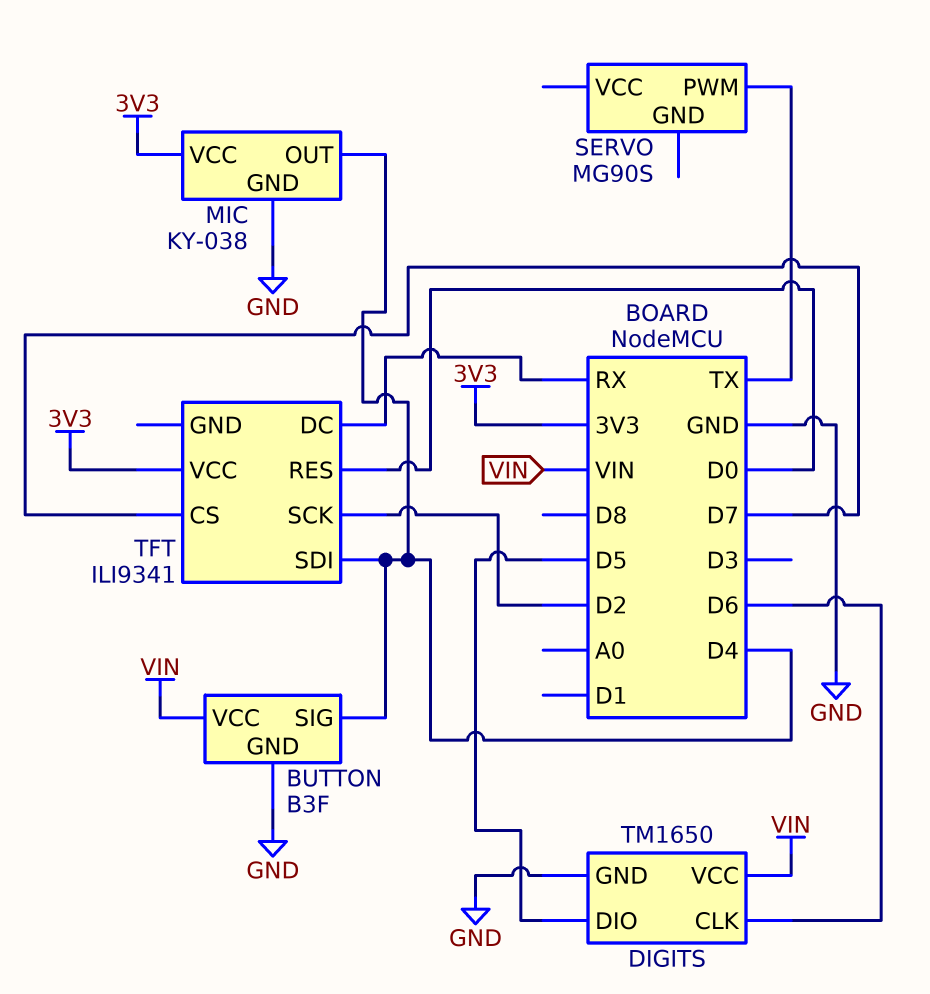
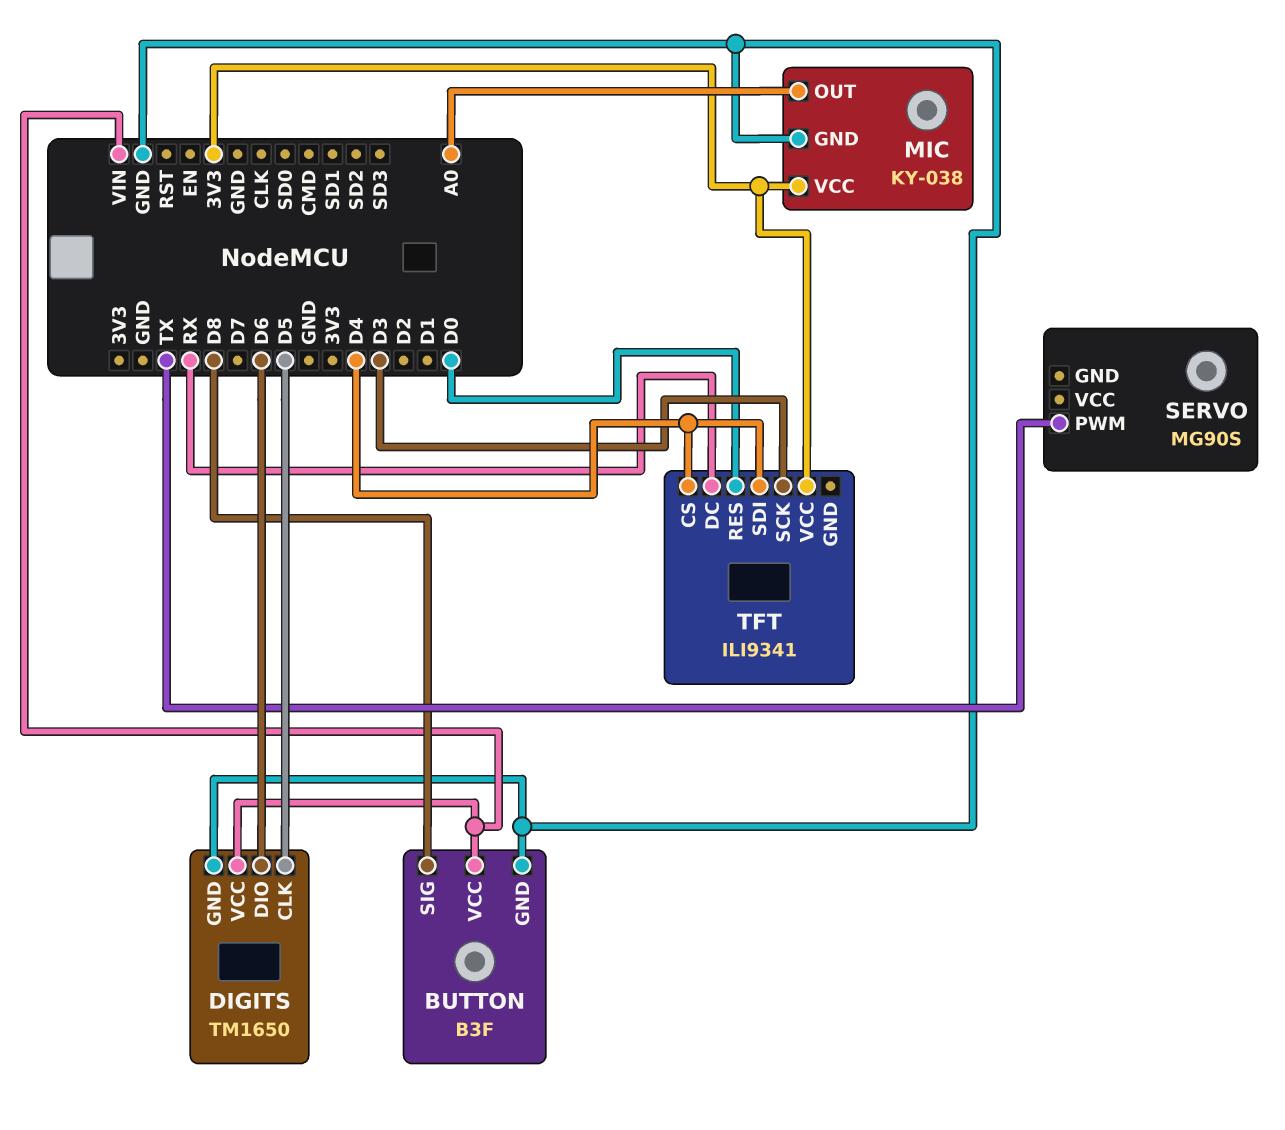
BUTTON pin SIG: D4 -> D8
DIGITS pin CLK: D6 -> D5
DIGITS pin DIO: D5 -> D6
MIC pin OUT: D4 -> A0
TFT pin CS: D7 -> D4
TFT pin SCK: D2 -> D3

